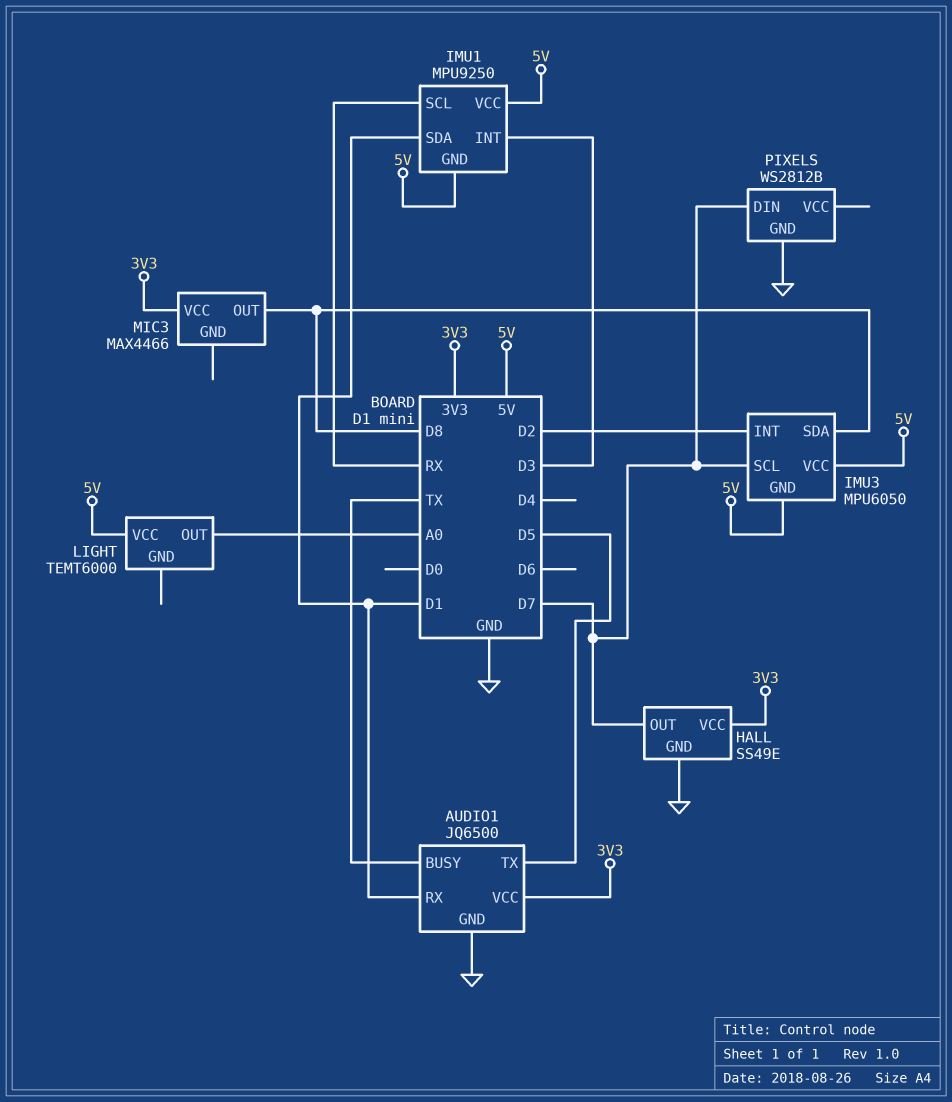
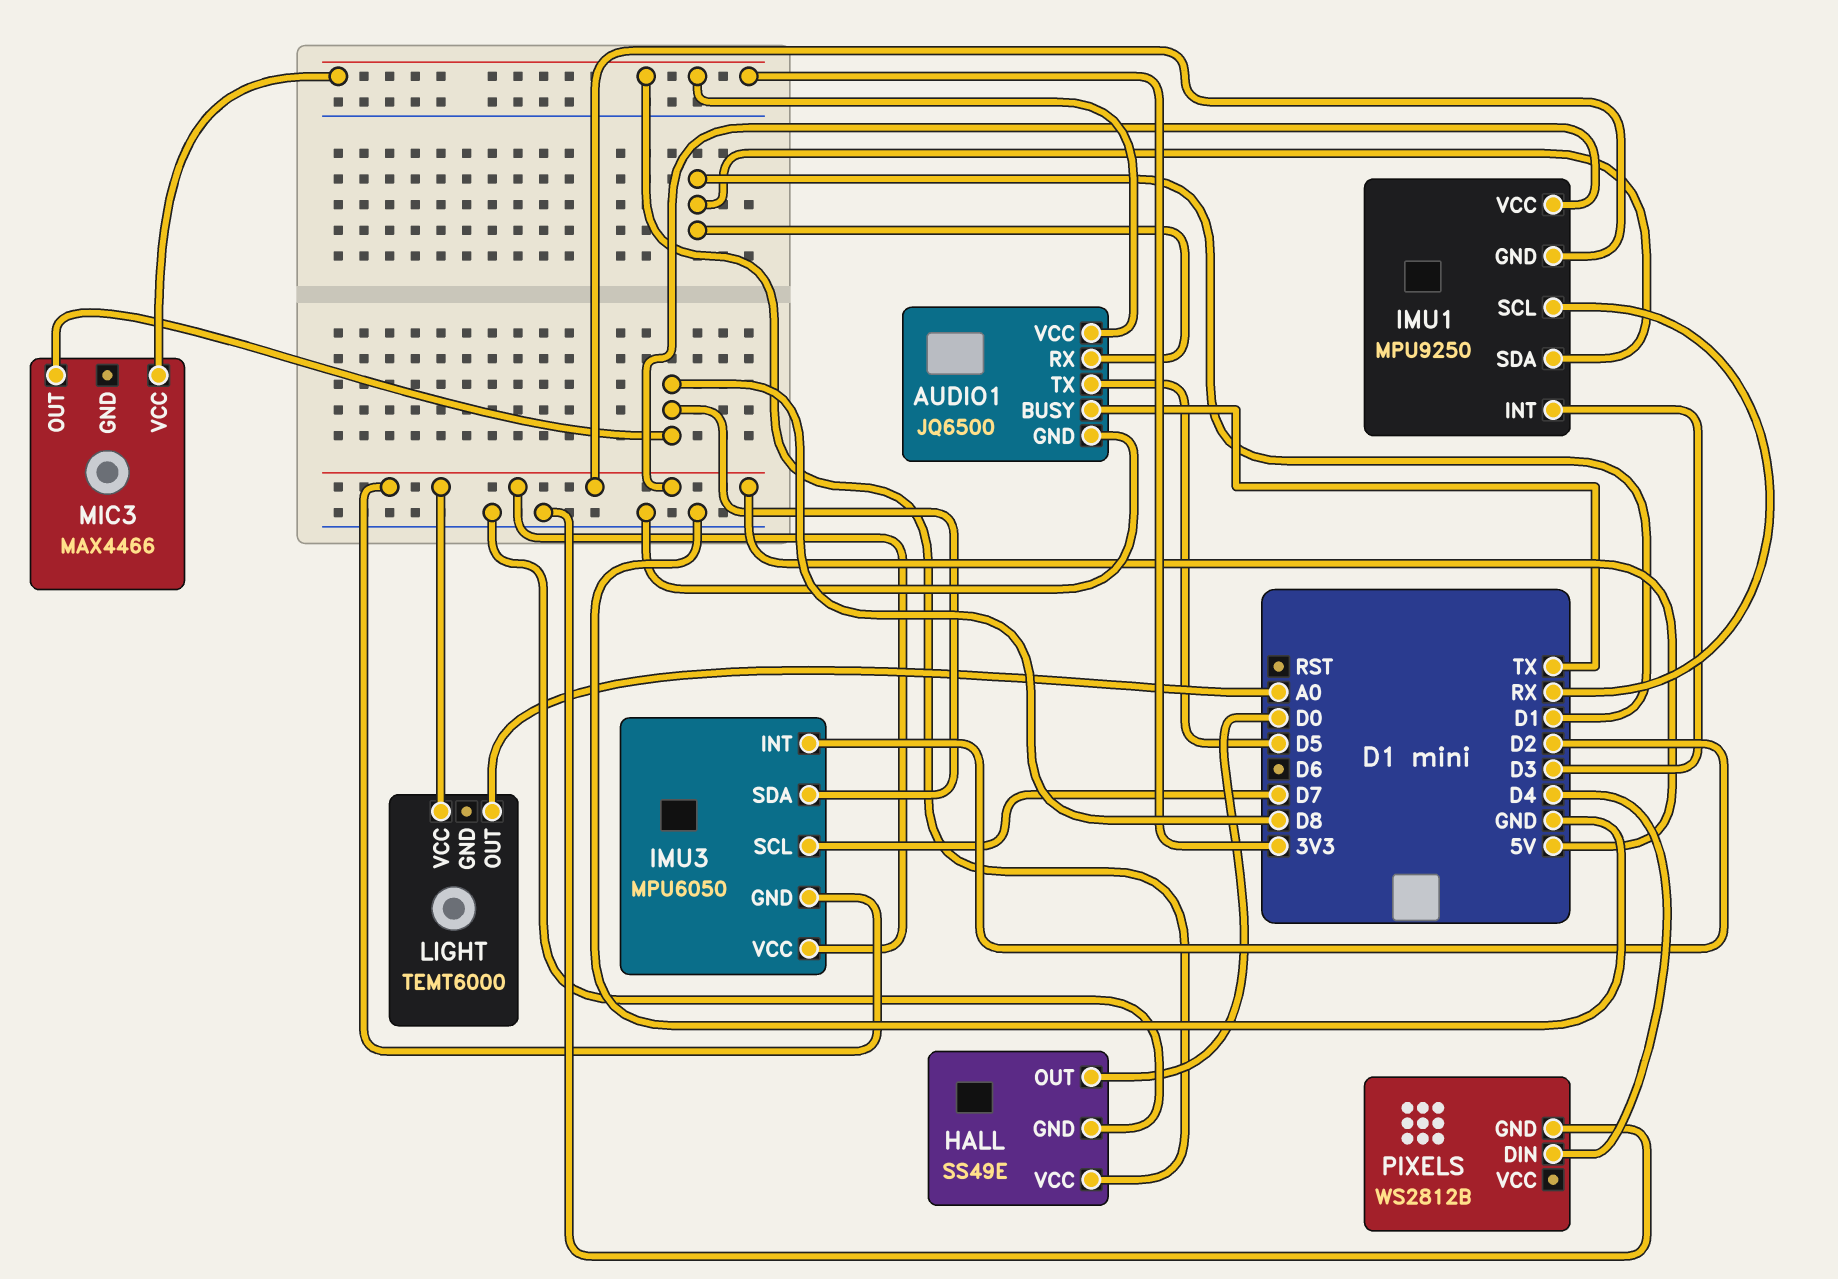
HALL pin OUT: D7 -> D0
PIXELS pin DIN: D7 -> D4

